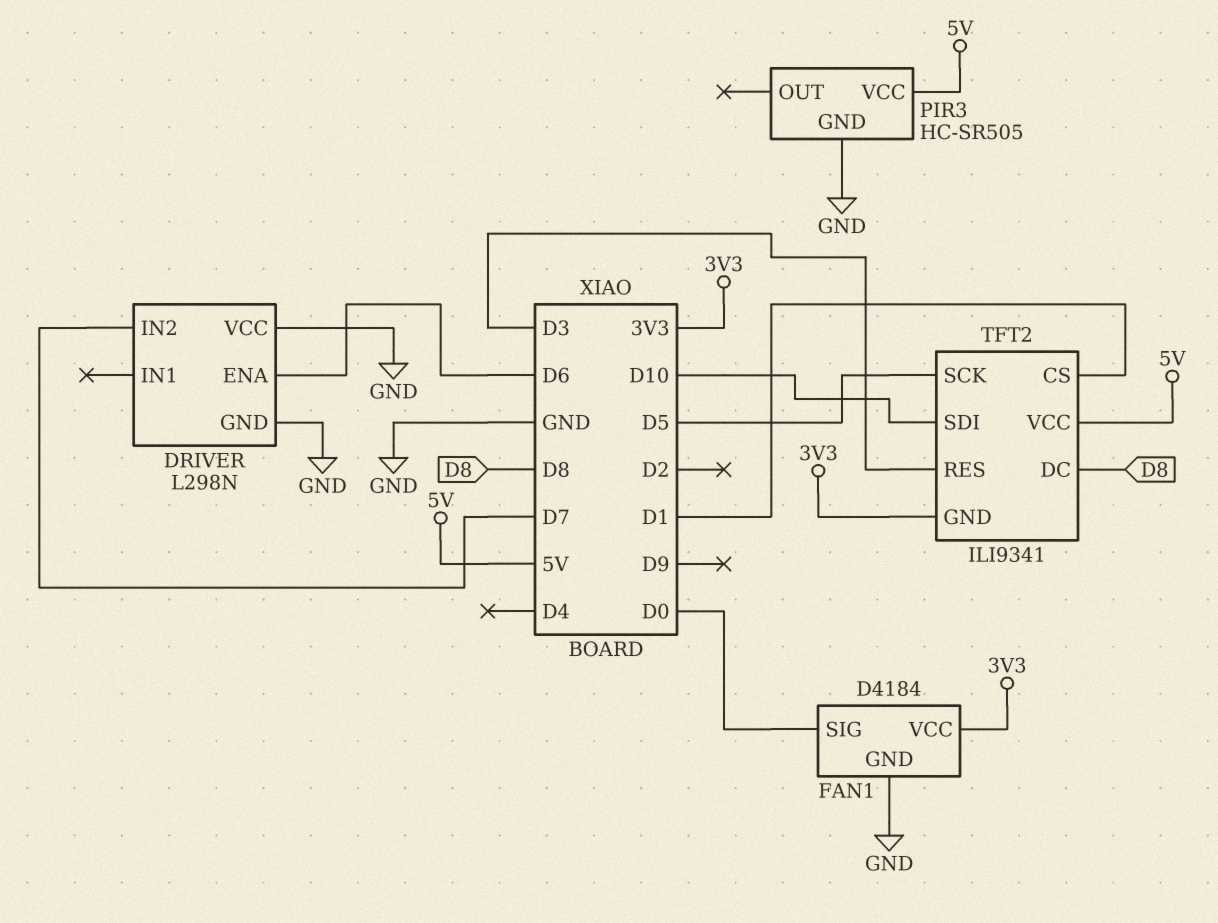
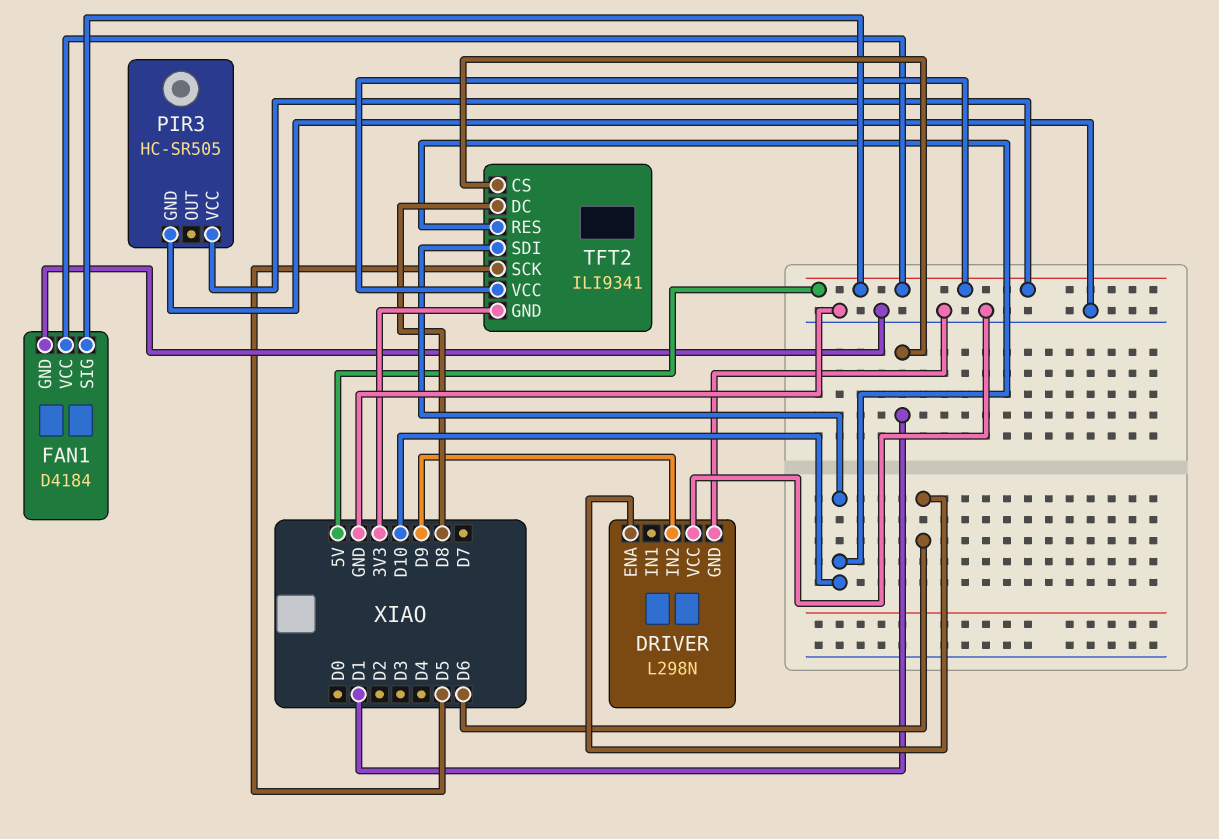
DRIVER pin IN2: D7 -> D9
FAN1 pin SIG: D0 -> 5V
FAN1 pin VCC: 3V3 -> 5V
TFT2 pin RES: D3 -> D10

